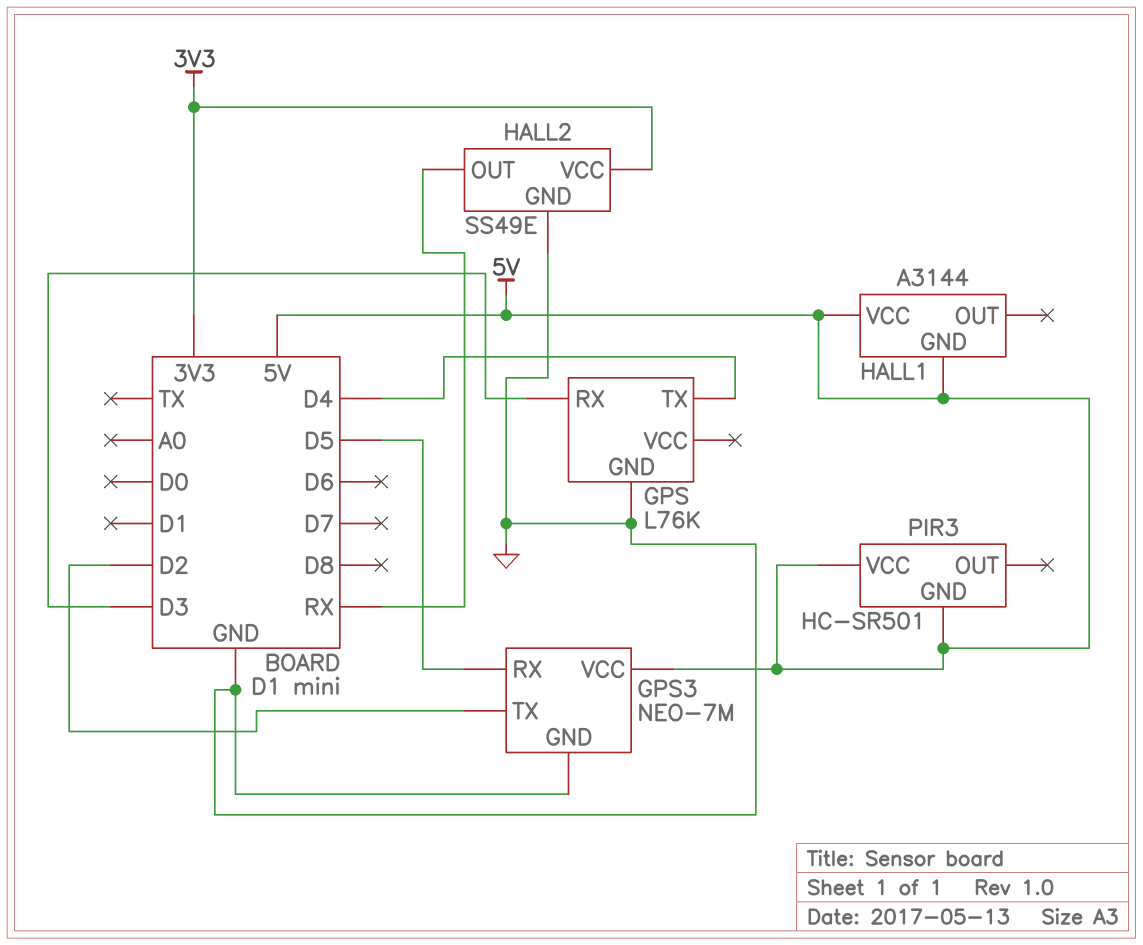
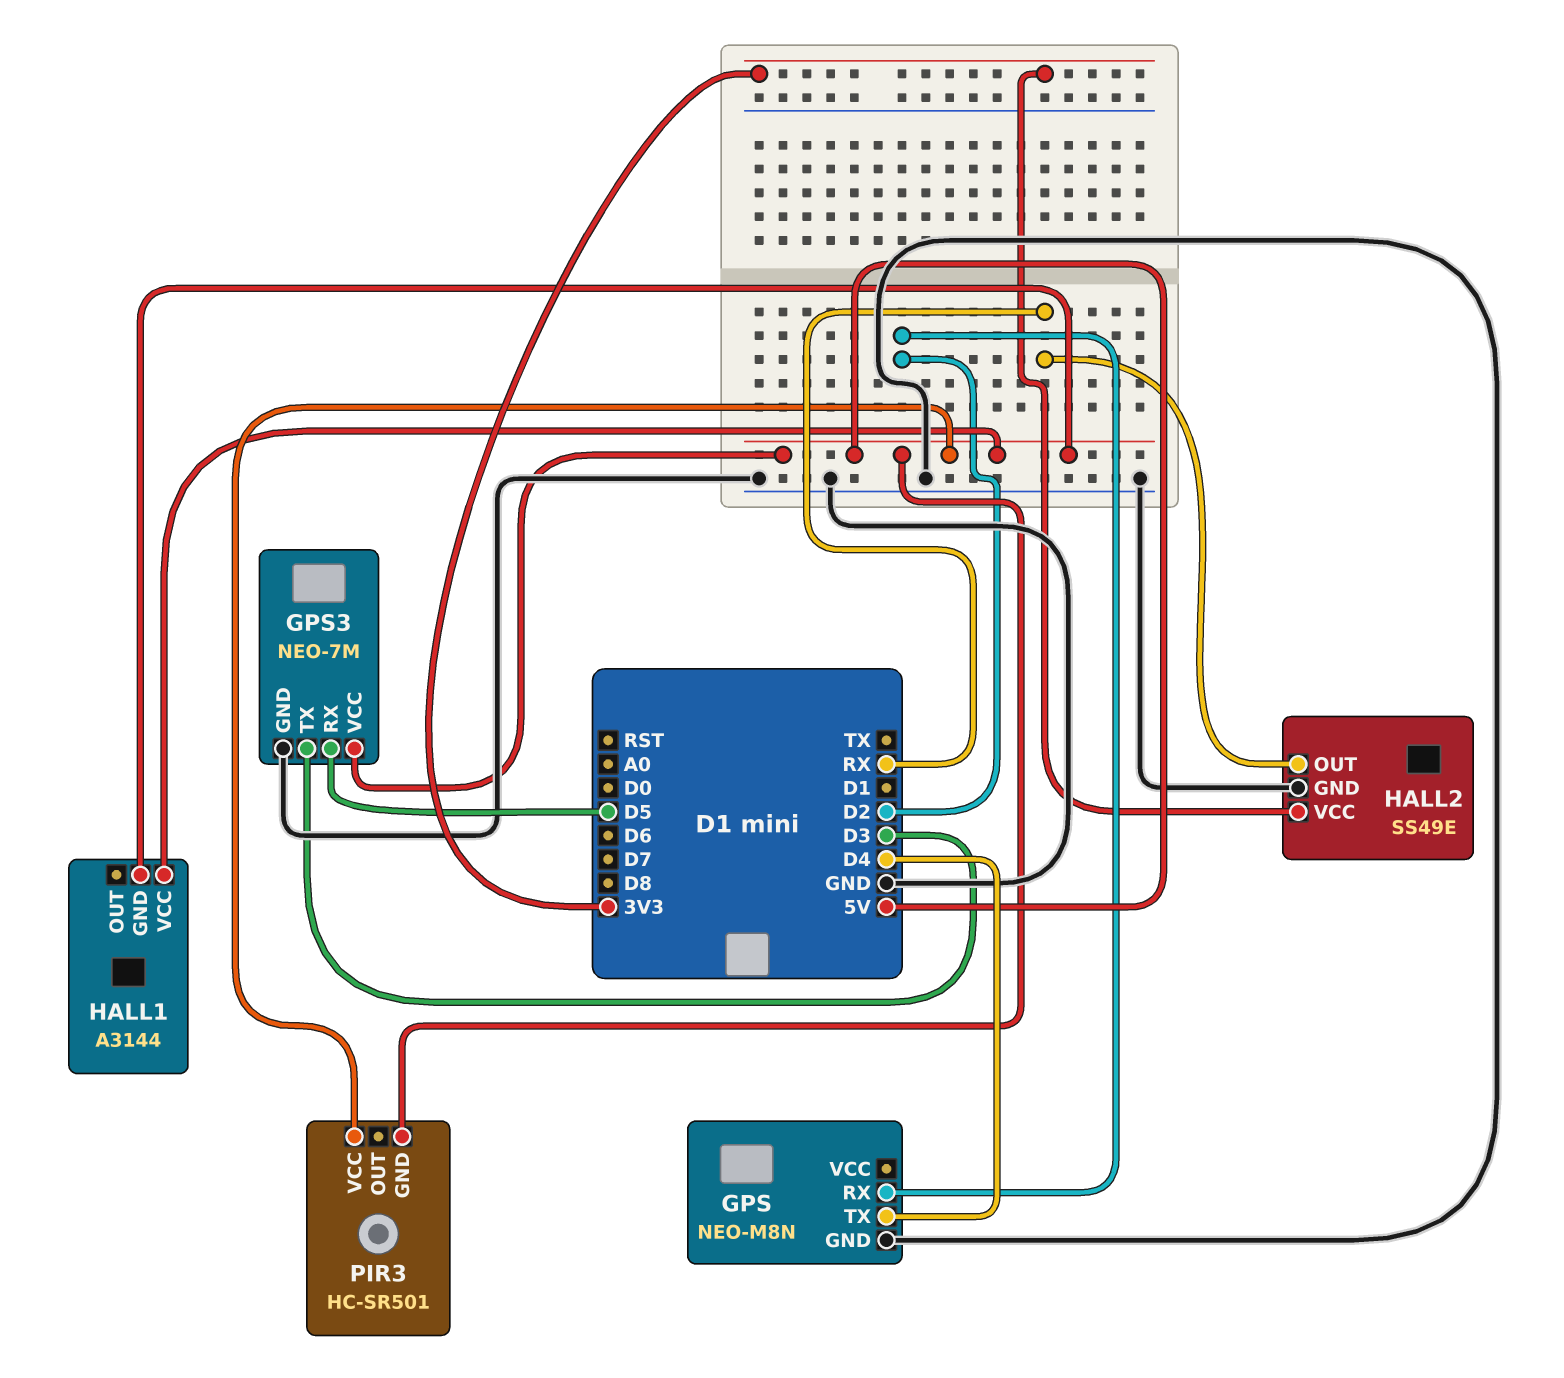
GPS: L76K -> NEO-M8N
GPS pin RX: D3 -> D2
GPS3 pin TX: D2 -> D3

